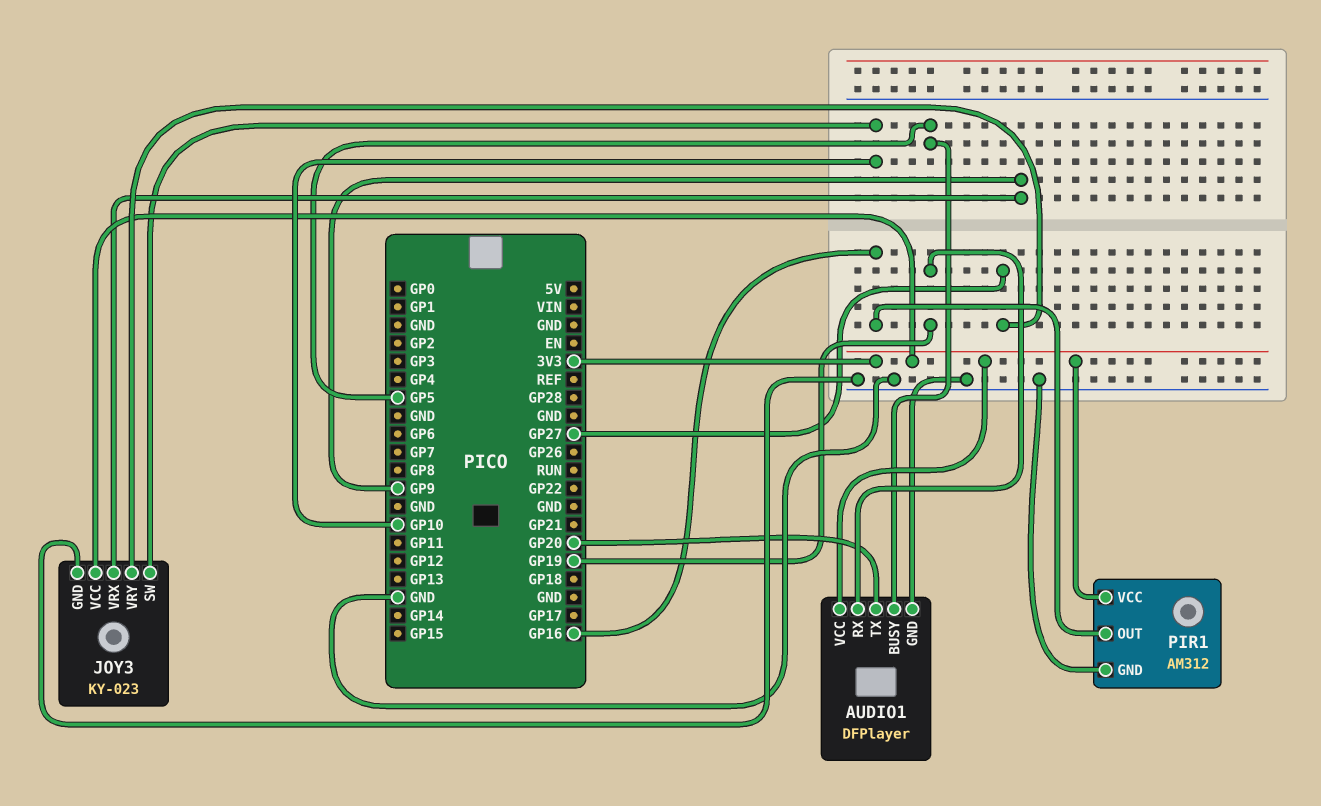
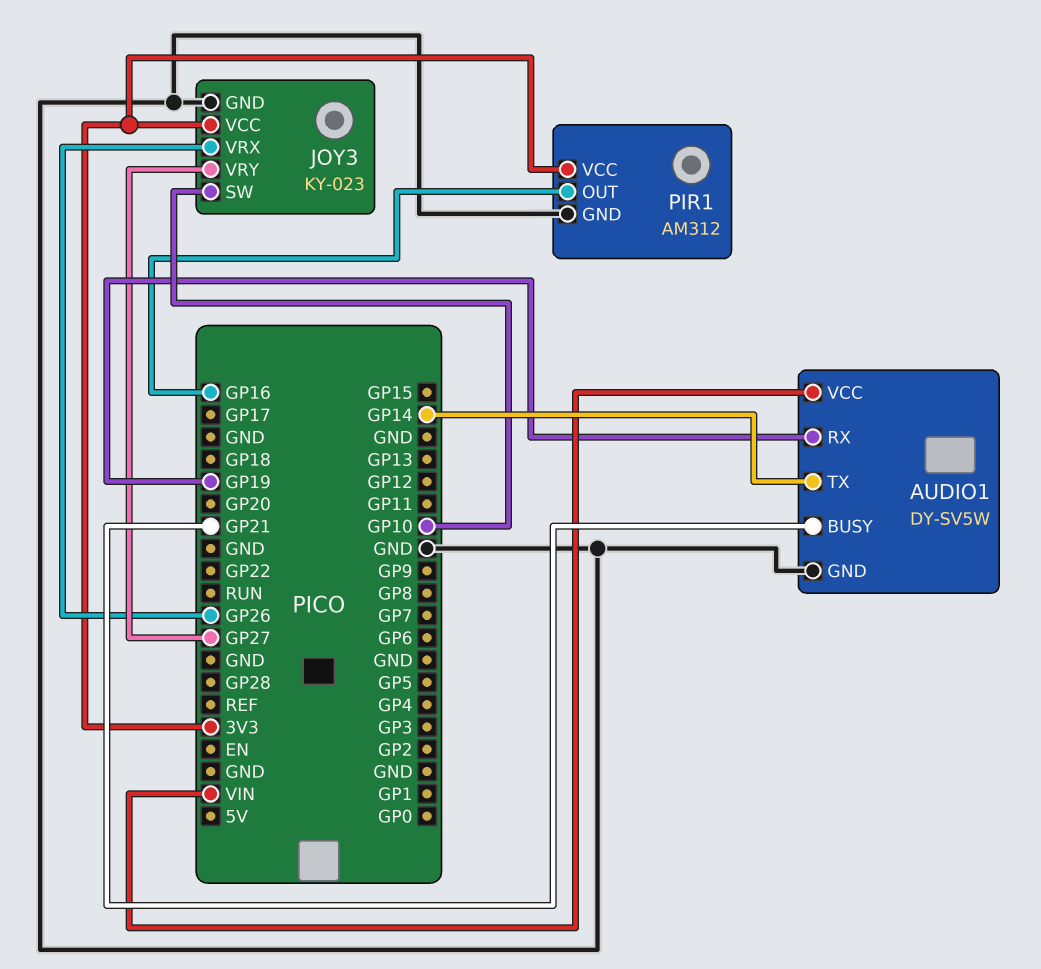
AUDIO1: DFPlayer -> DY-SV5W
AUDIO1 pin BUSY: GP5 -> GP21
AUDIO1 pin TX: GP20 -> GP14
AUDIO1 pin VCC: 3V3 -> VIN
JOY3 pin VRX: GP9 -> GP26

